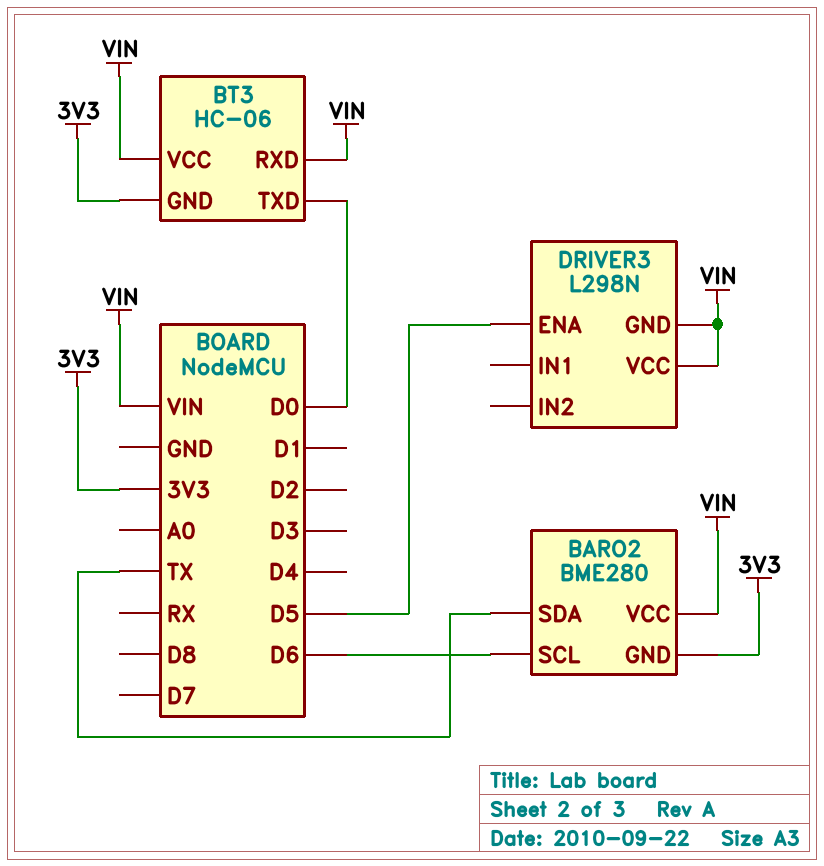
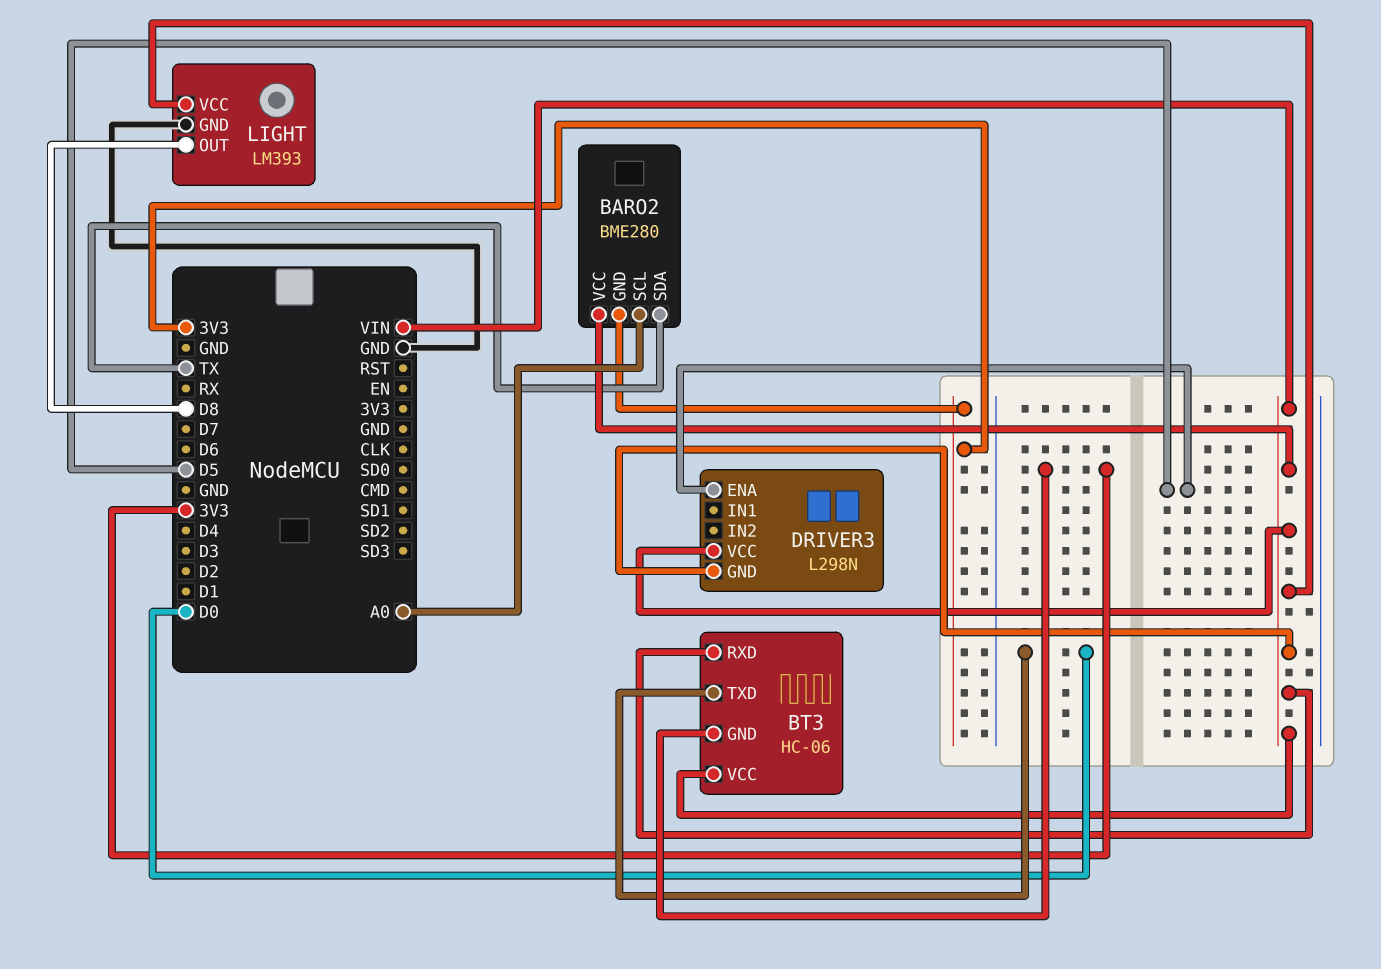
BARO2 pin SCL: D6 -> A0
LIGHT: none -> LM393
LIGHT pin GND: none -> GND
LIGHT pin OUT: none -> D8
LIGHT pin VCC: none -> VIN

